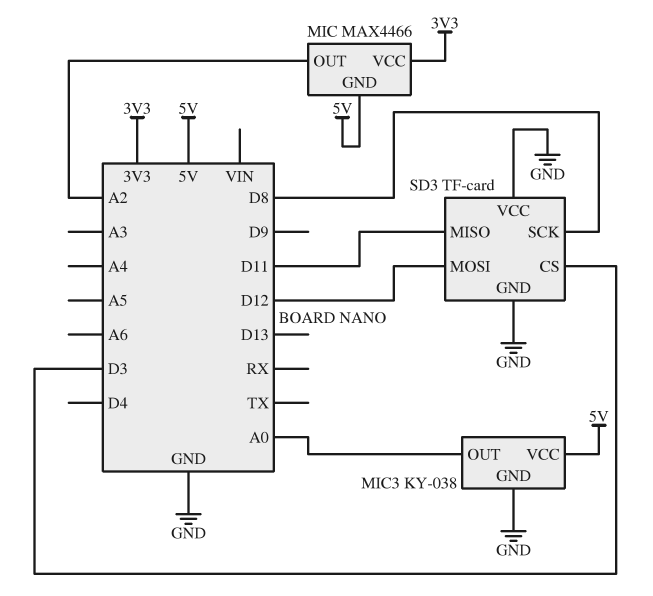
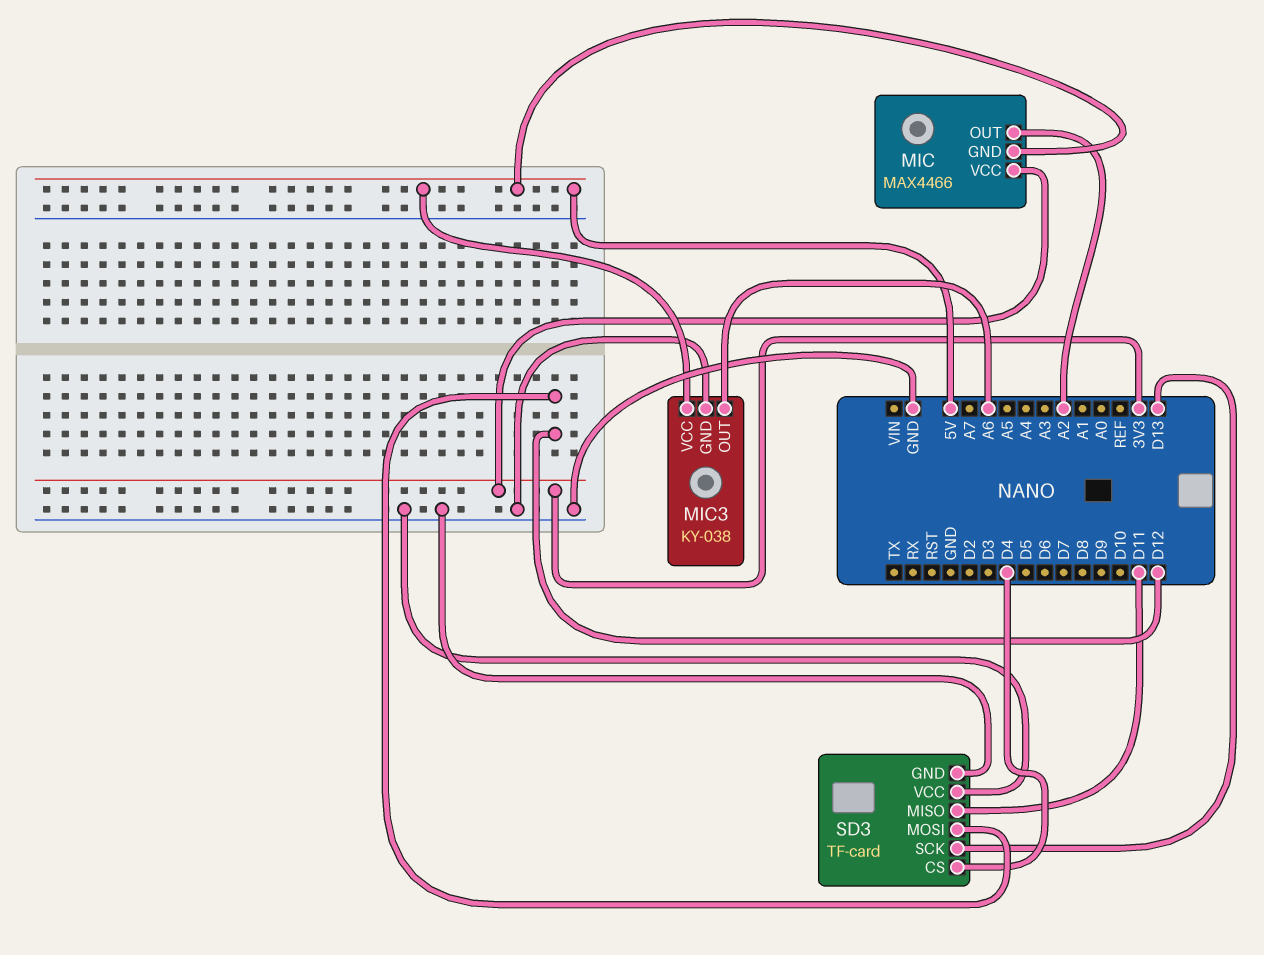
MIC3 pin OUT: A0 -> A6
SD3 pin CS: D3 -> D4
SD3 pin SCK: D8 -> D13

